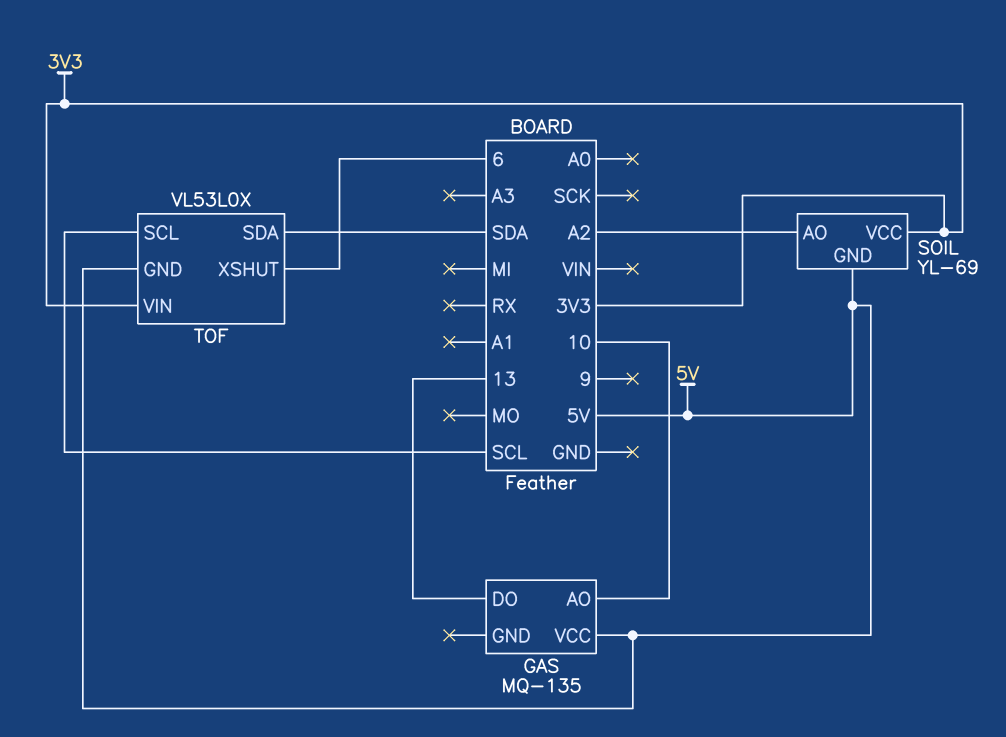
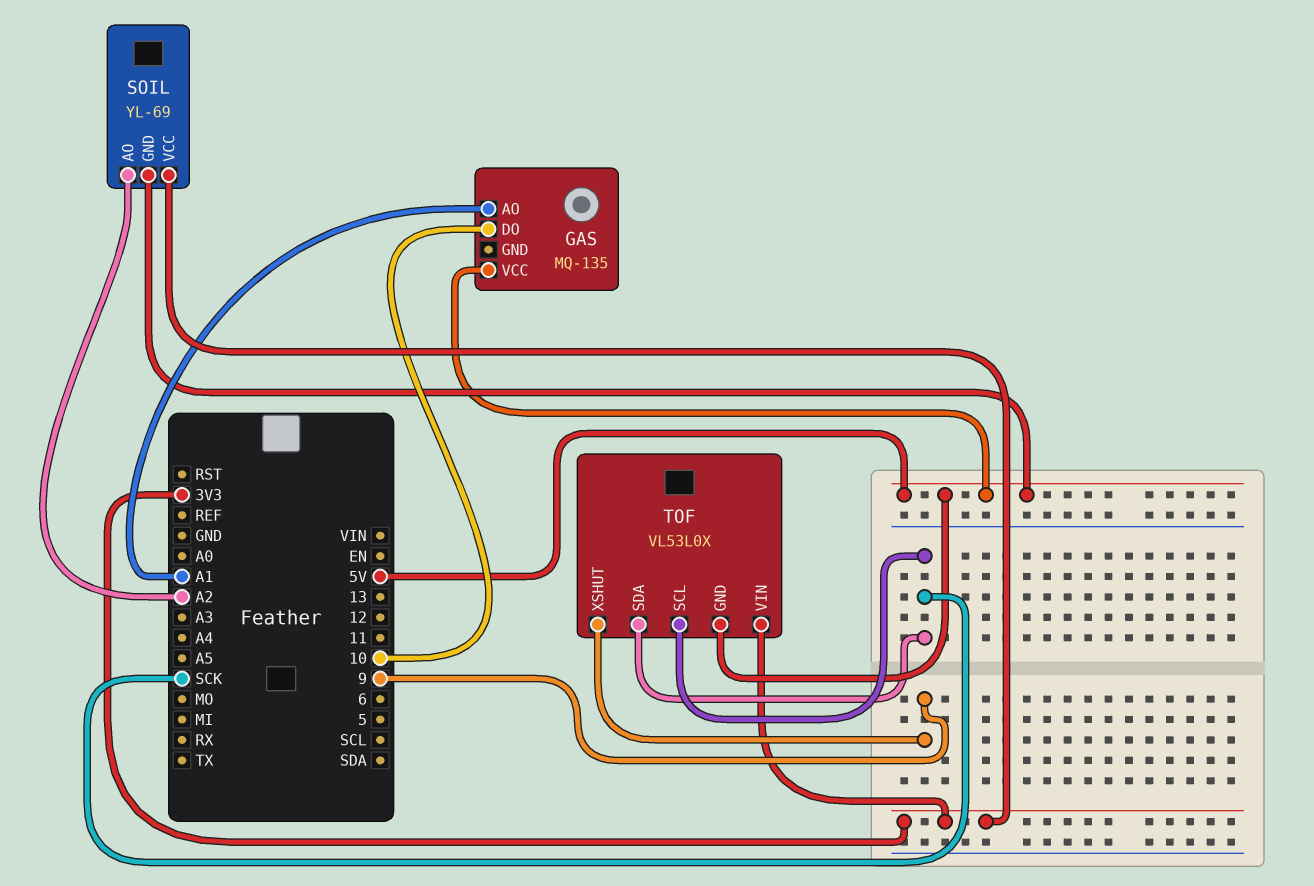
GAS pin AO: 10 -> A1
GAS pin DO: 13 -> 10
TOF pin SCL: SCL -> SCK
TOF pin SDA: SDA -> SCK
TOF pin XSHUT: 6 -> 9

